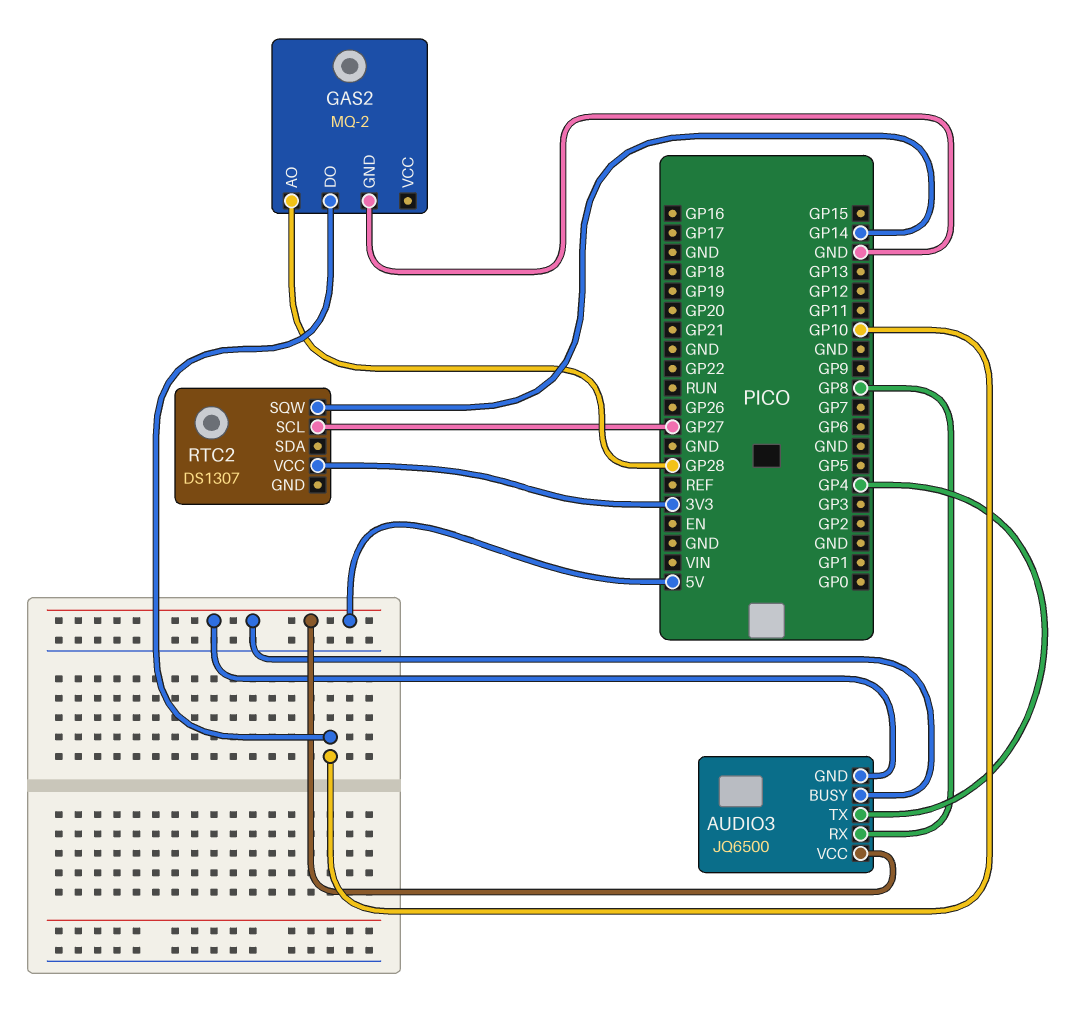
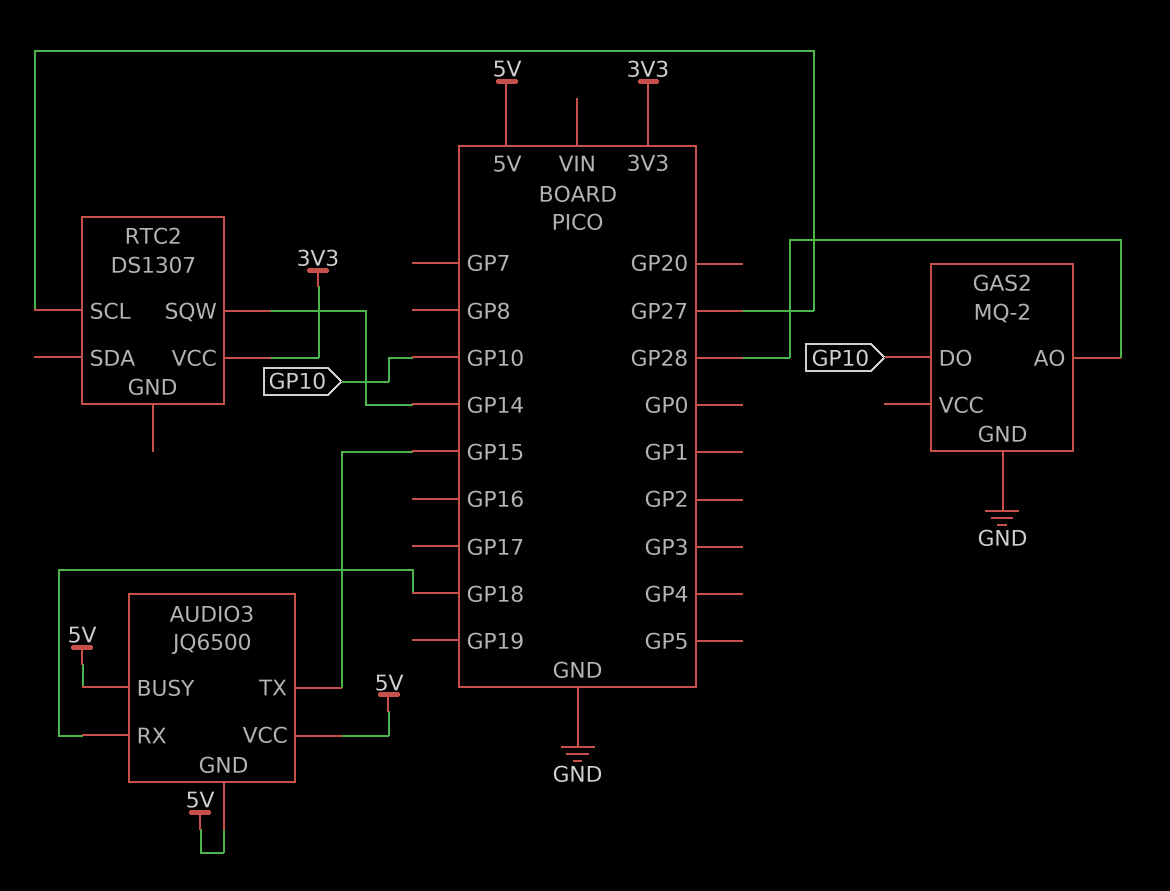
AUDIO3 pin RX: GP8 -> GP18
AUDIO3 pin TX: GP4 -> GP15

